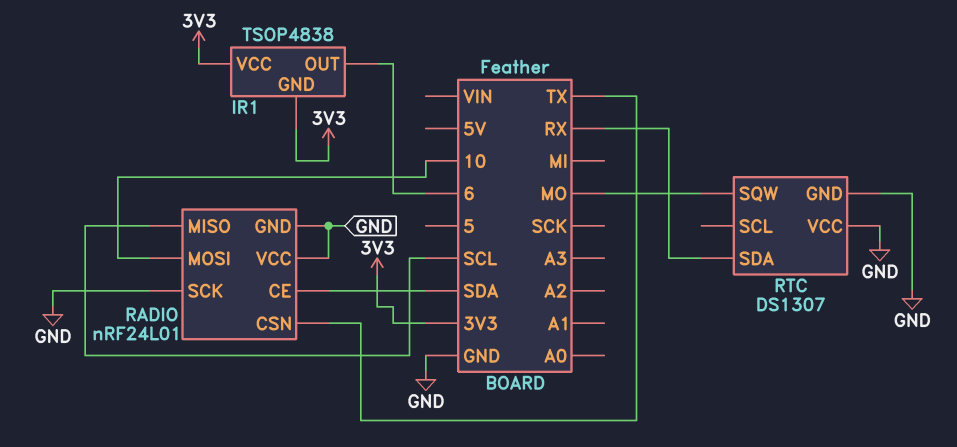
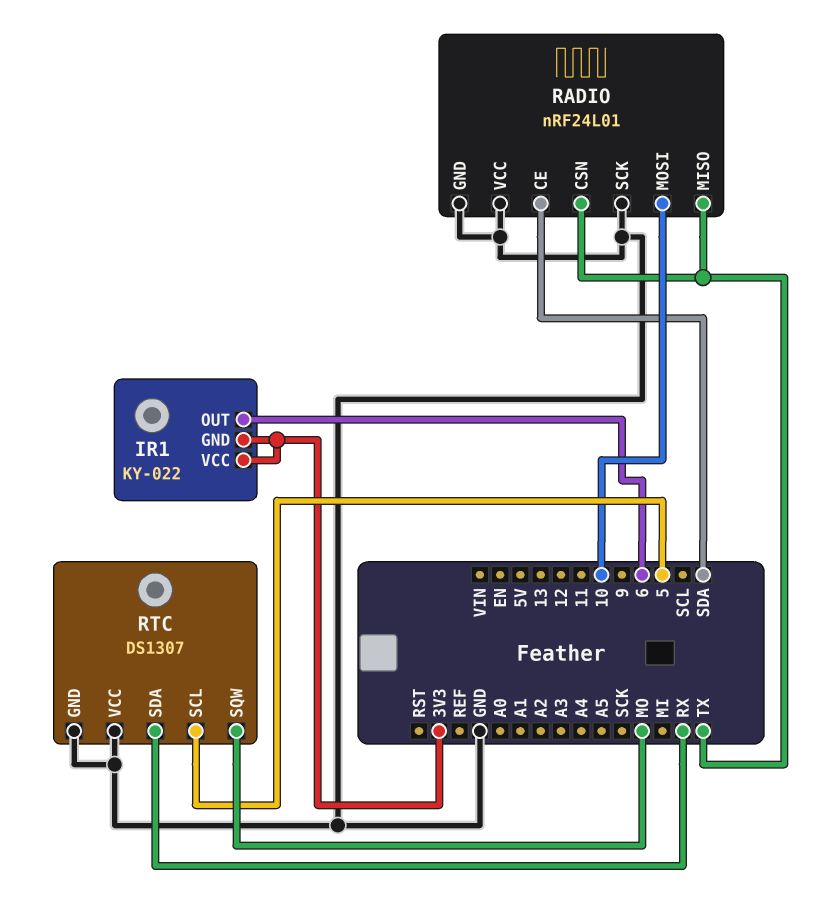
IR1: TSOP4838 -> KY-022
RADIO pin MISO: SCL -> TX
RTC pin SCL: none -> 5

